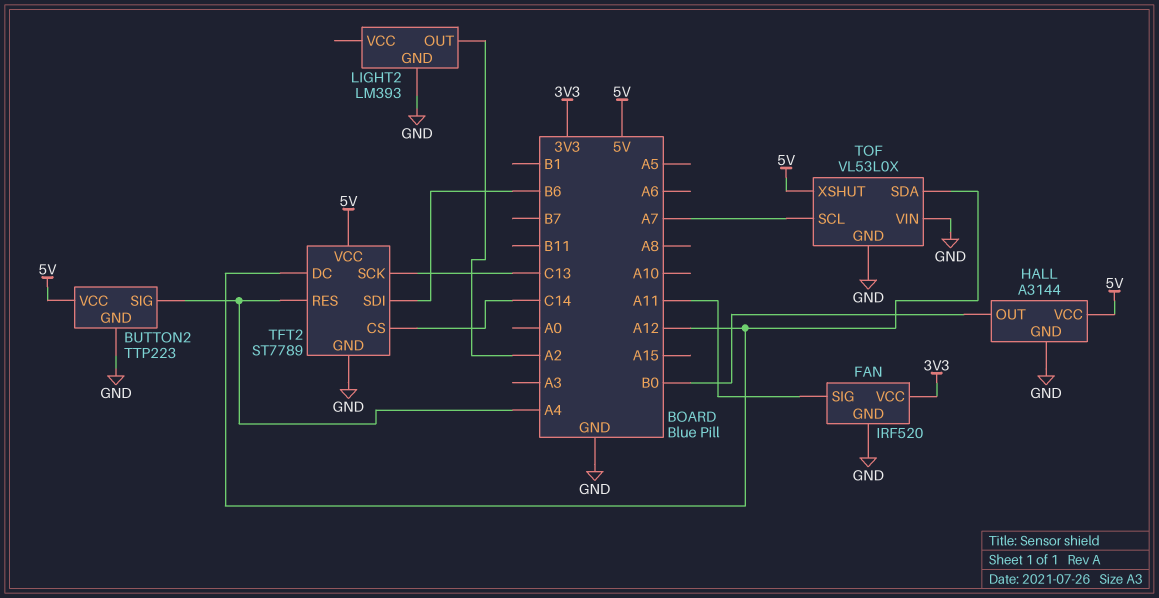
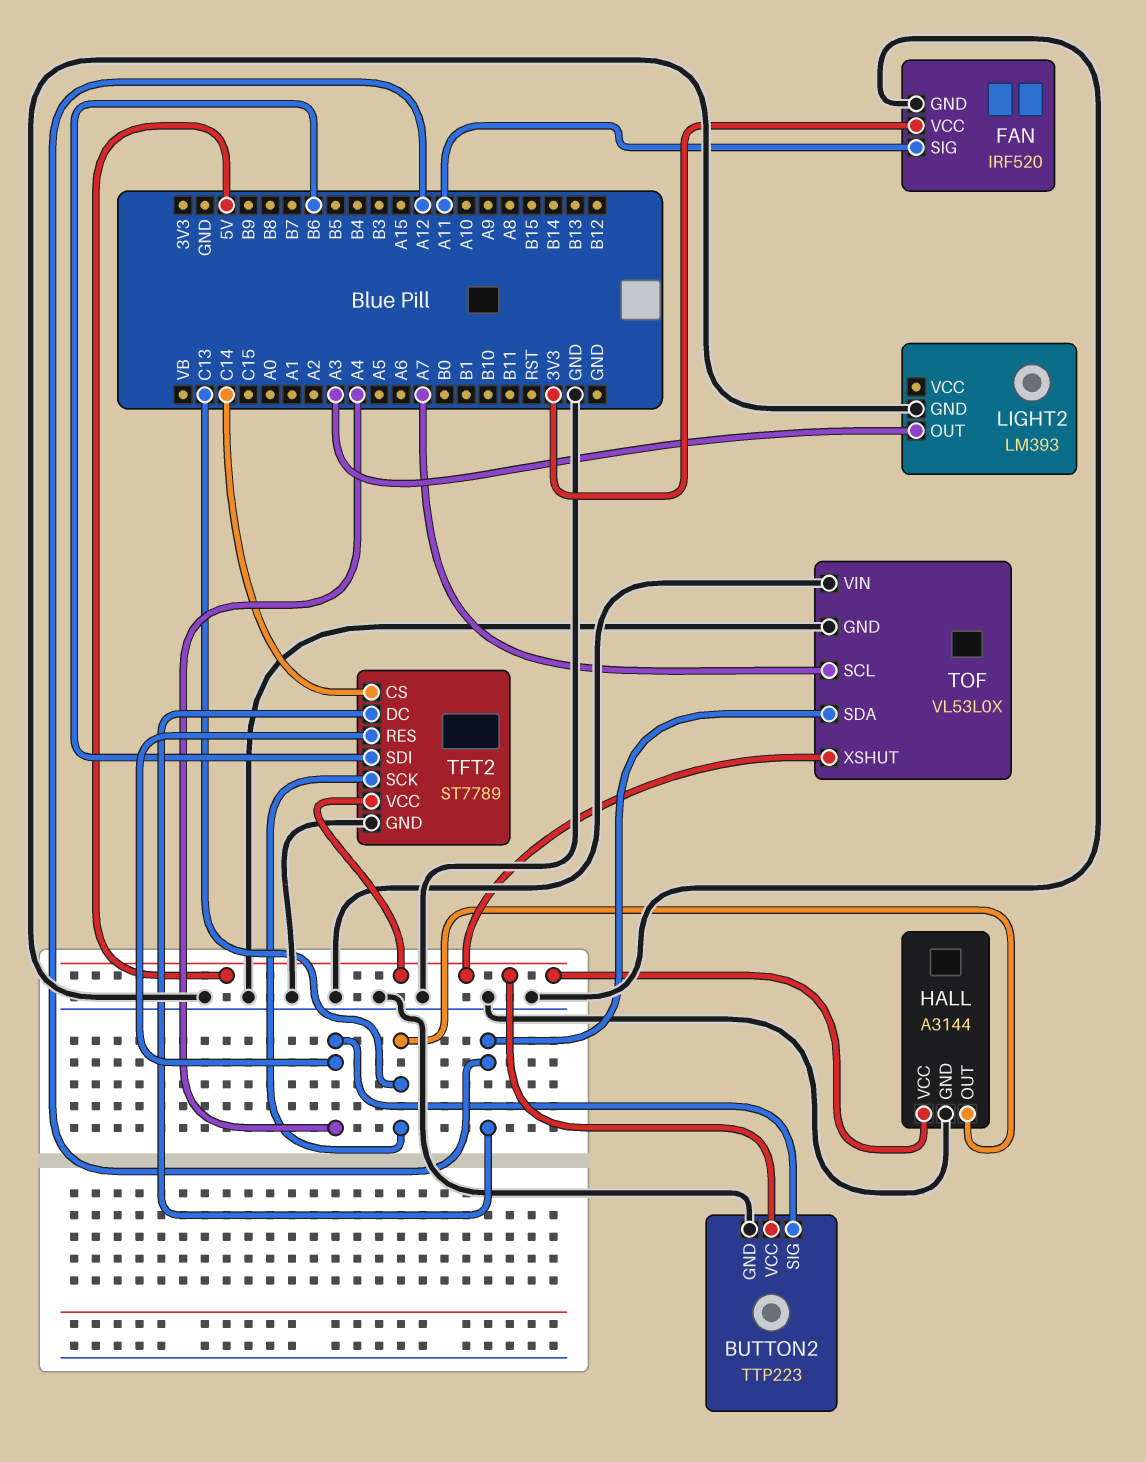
HALL pin OUT: B0 -> C13
LIGHT2 pin OUT: A2 -> A3

